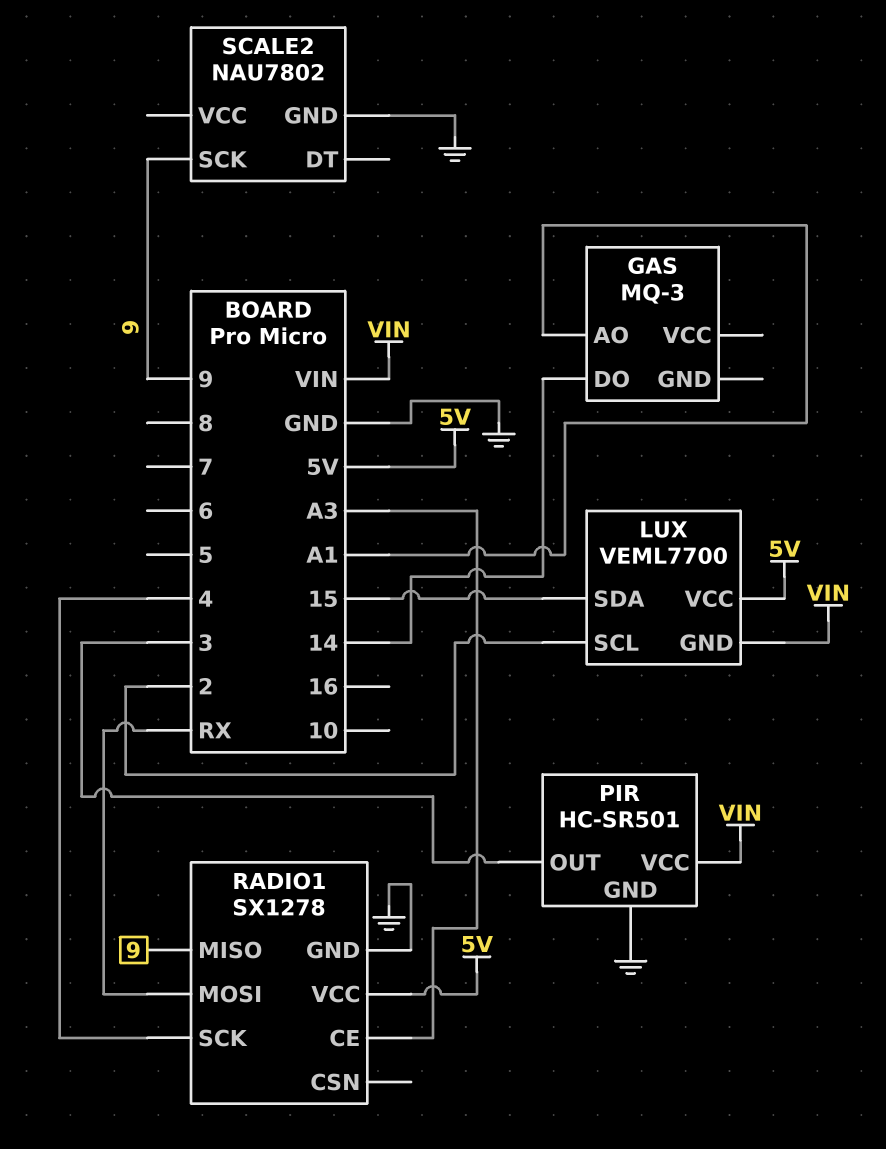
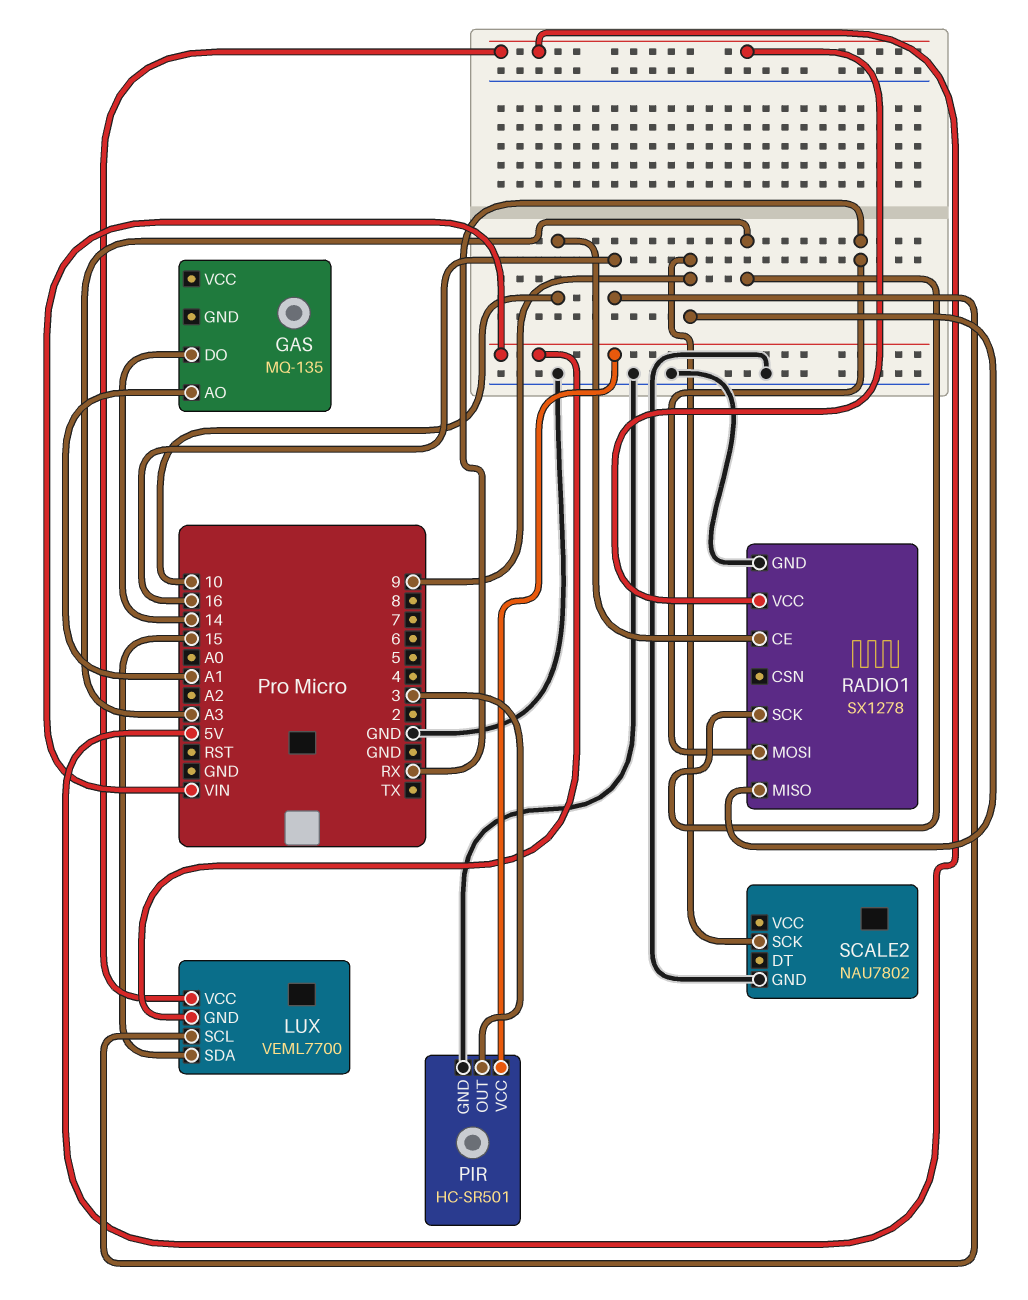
GAS: MQ-3 -> MQ-135
LUX pin SCL: 2 -> 16
RADIO1 pin CE: A3 -> 10
RADIO1 pin SCK: 4 -> A3

